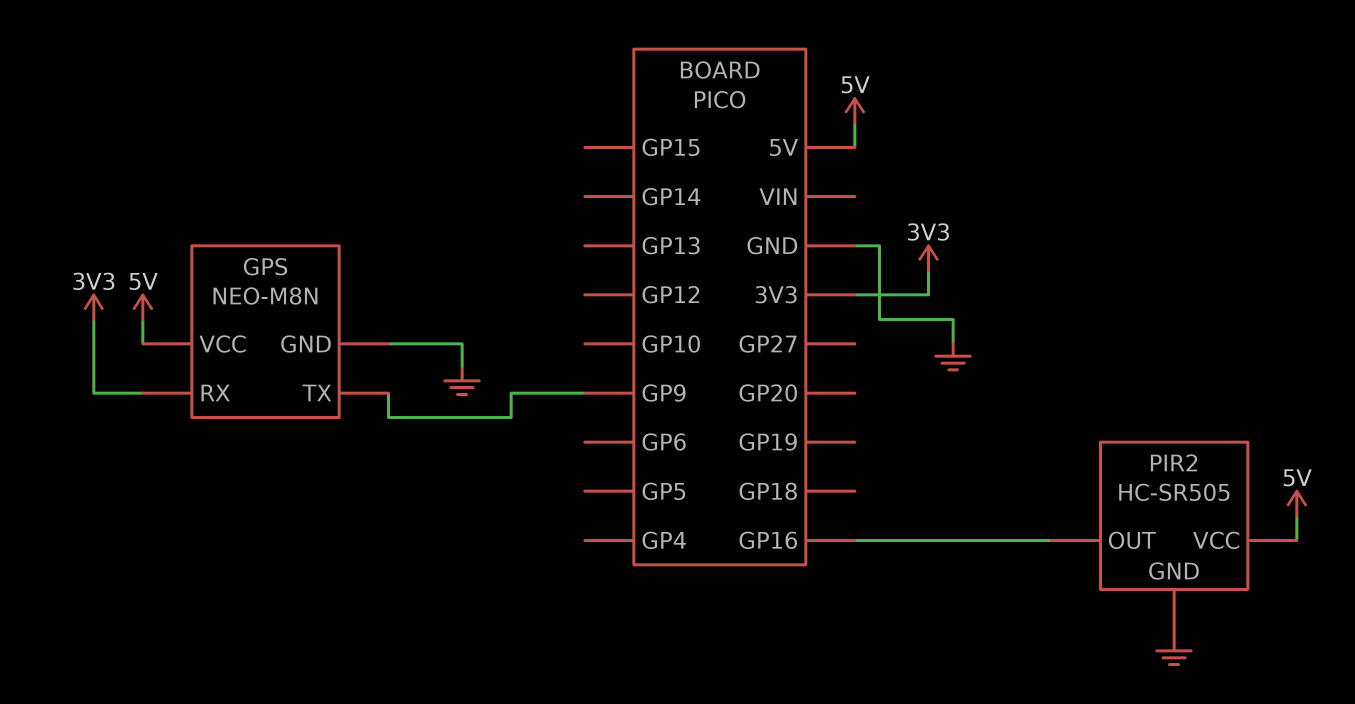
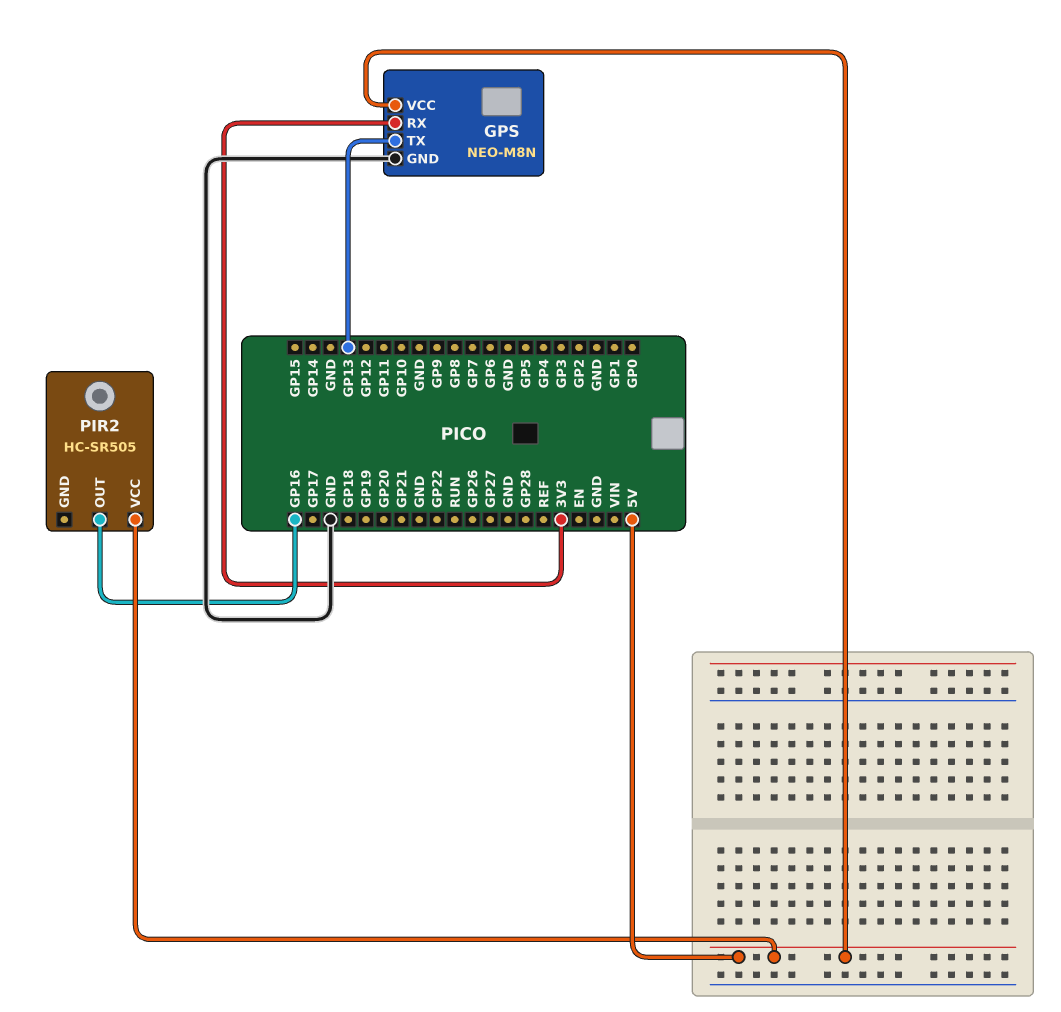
GPS pin TX: GP9 -> GP13
PIR2 pin GND: GND -> none

